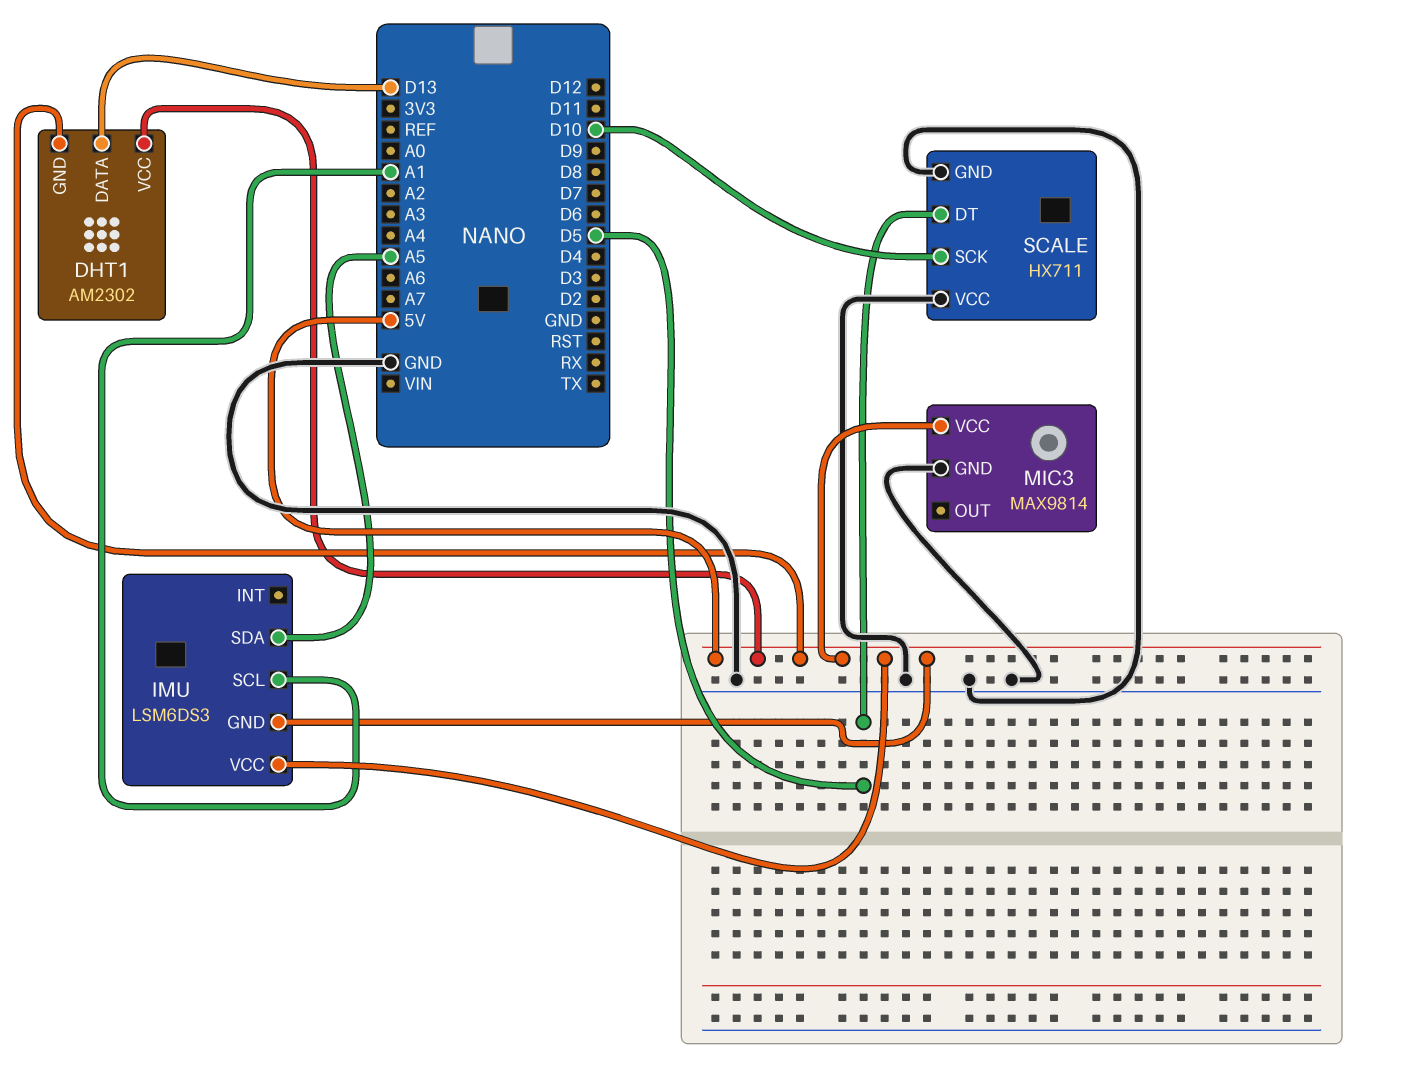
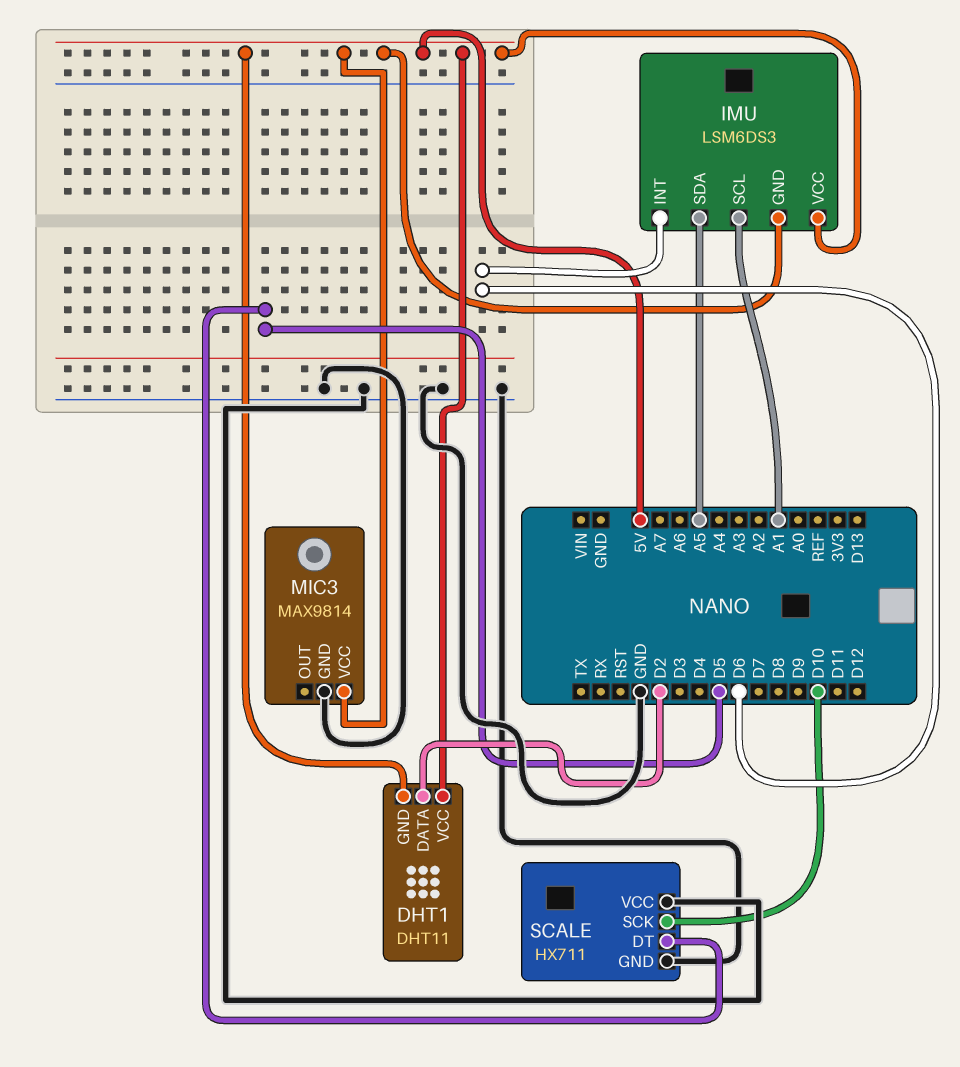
DHT1: AM2302 -> DHT11
DHT1 pin DATA: D13 -> D2
IMU pin INT: none -> D6

